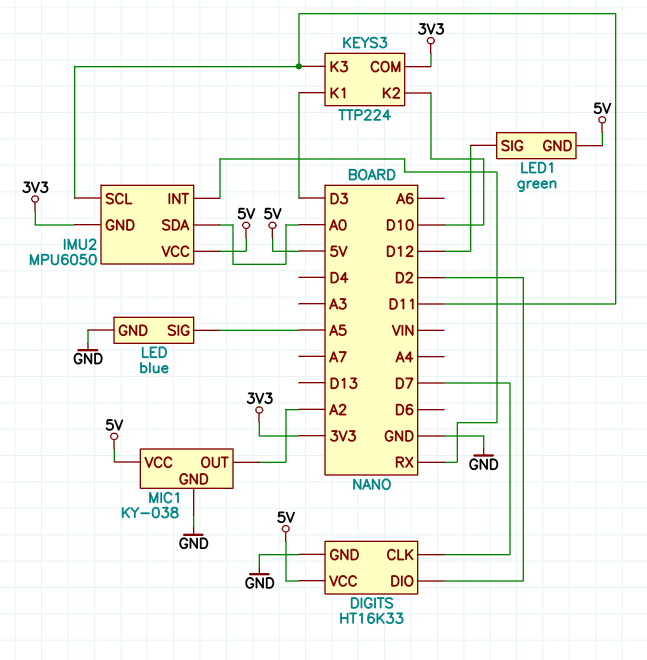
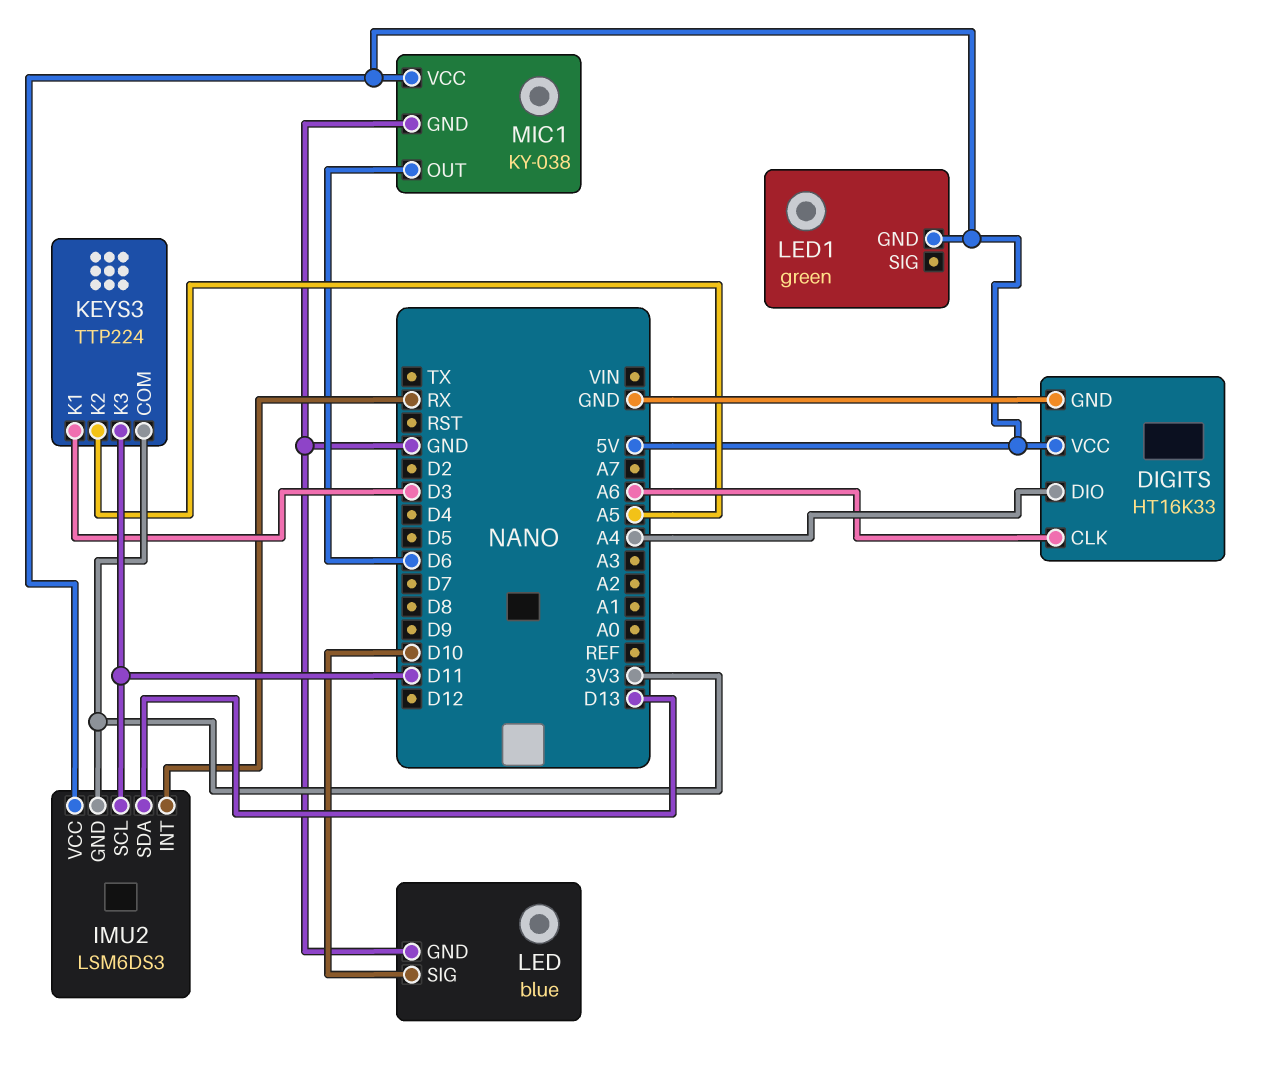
DIGITS pin CLK: D7 -> A6
DIGITS pin DIO: D2 -> A4
IMU2: MPU6050 -> LSM6DS3
IMU2 pin SDA: A0 -> D13
KEYS3 pin K2: D10 -> A5
LED pin SIG: A5 -> D10
LED1 pin SIG: D12 -> none
MIC1 pin OUT: A2 -> D6

